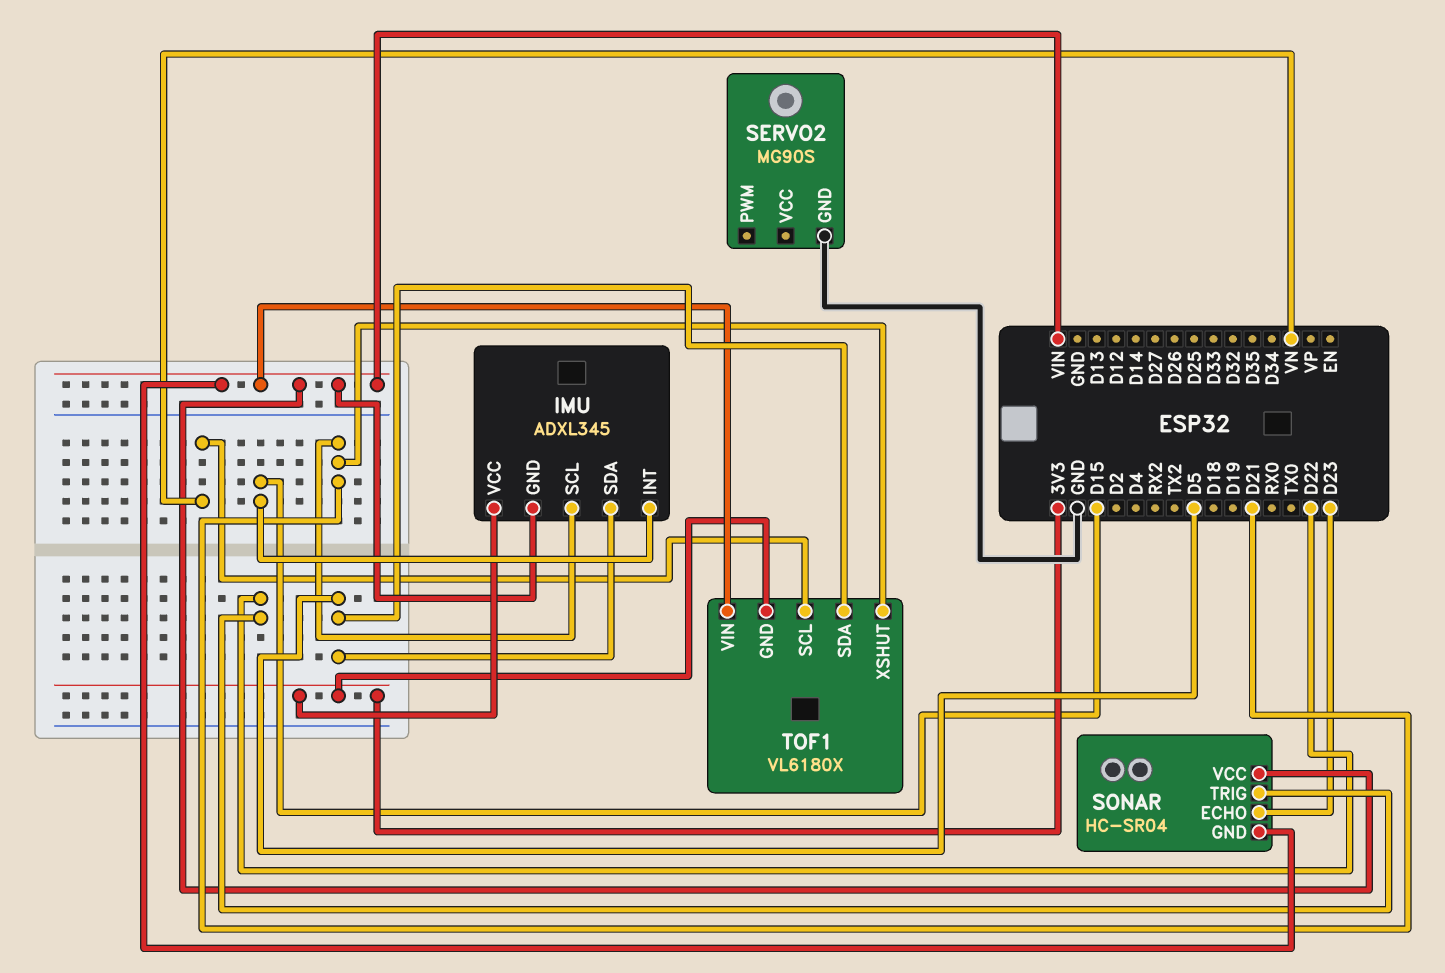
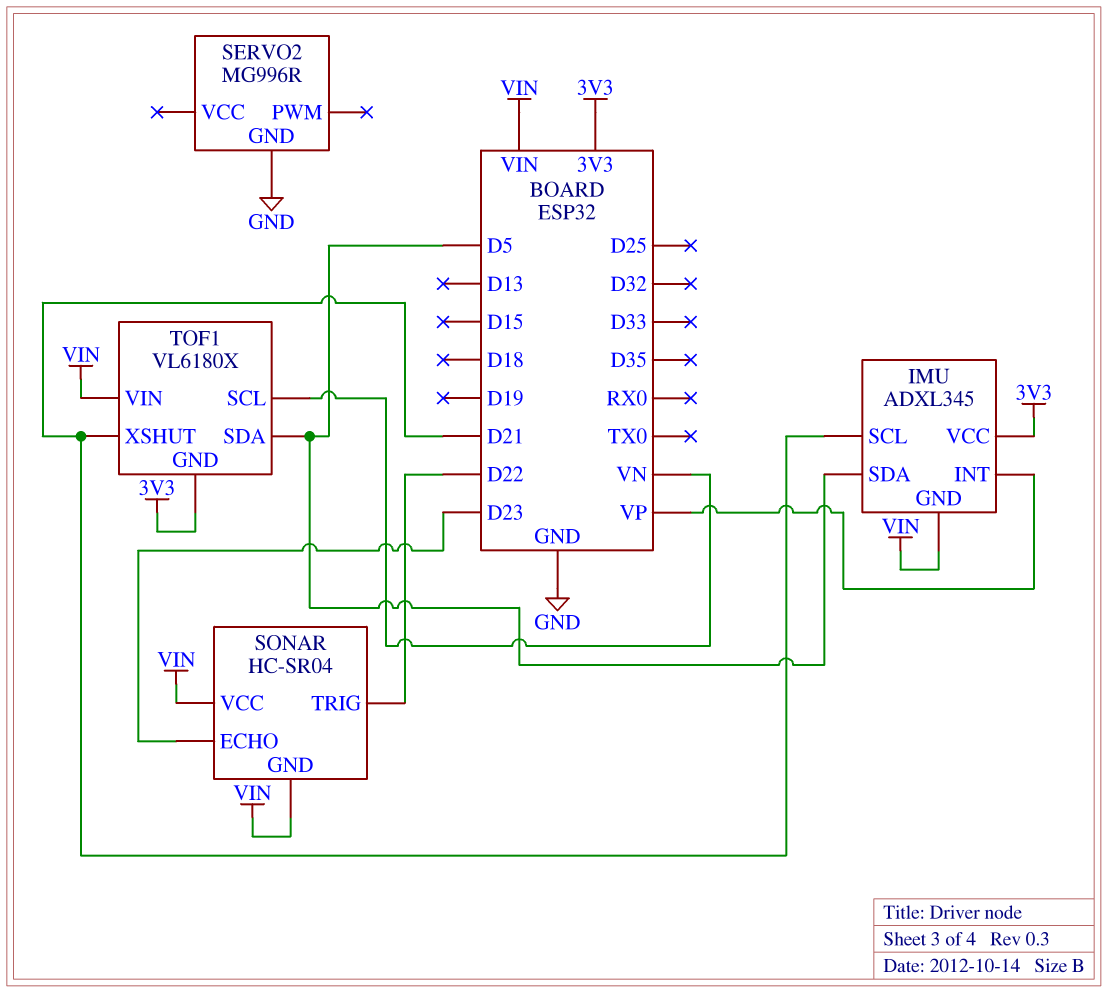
IMU pin INT: D15 -> VP
SERVO2: MG90S -> MG996R

